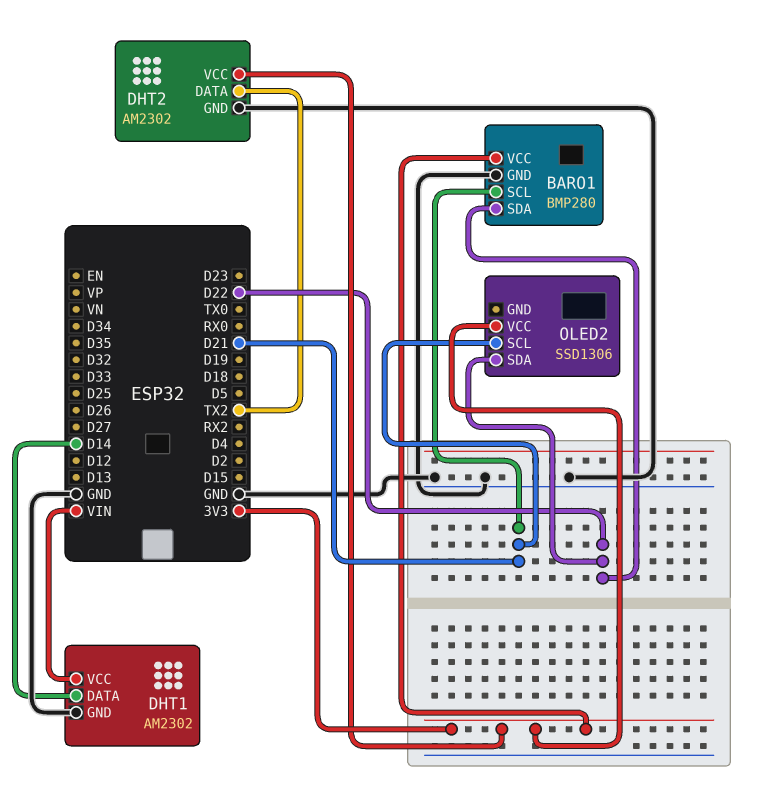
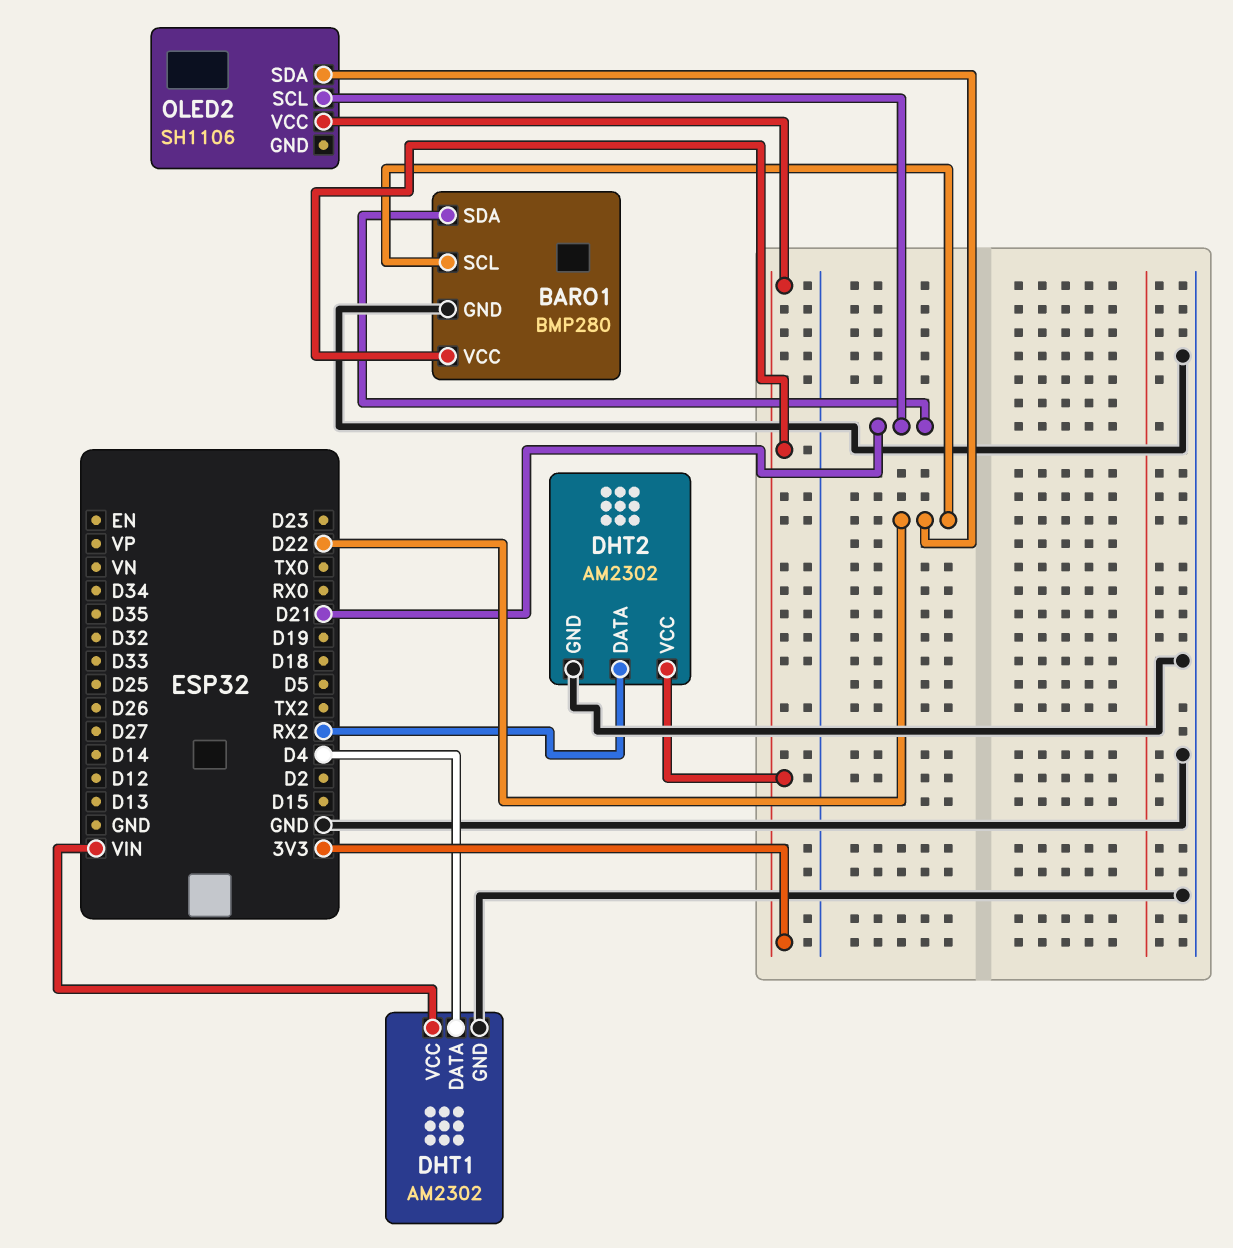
BARO1 pin SCL: D21 -> D22
BARO1 pin SDA: D22 -> D21
DHT1 pin DATA: D14 -> D4
DHT2 pin DATA: TX2 -> RX2
OLED2: SSD1306 -> SH1106

